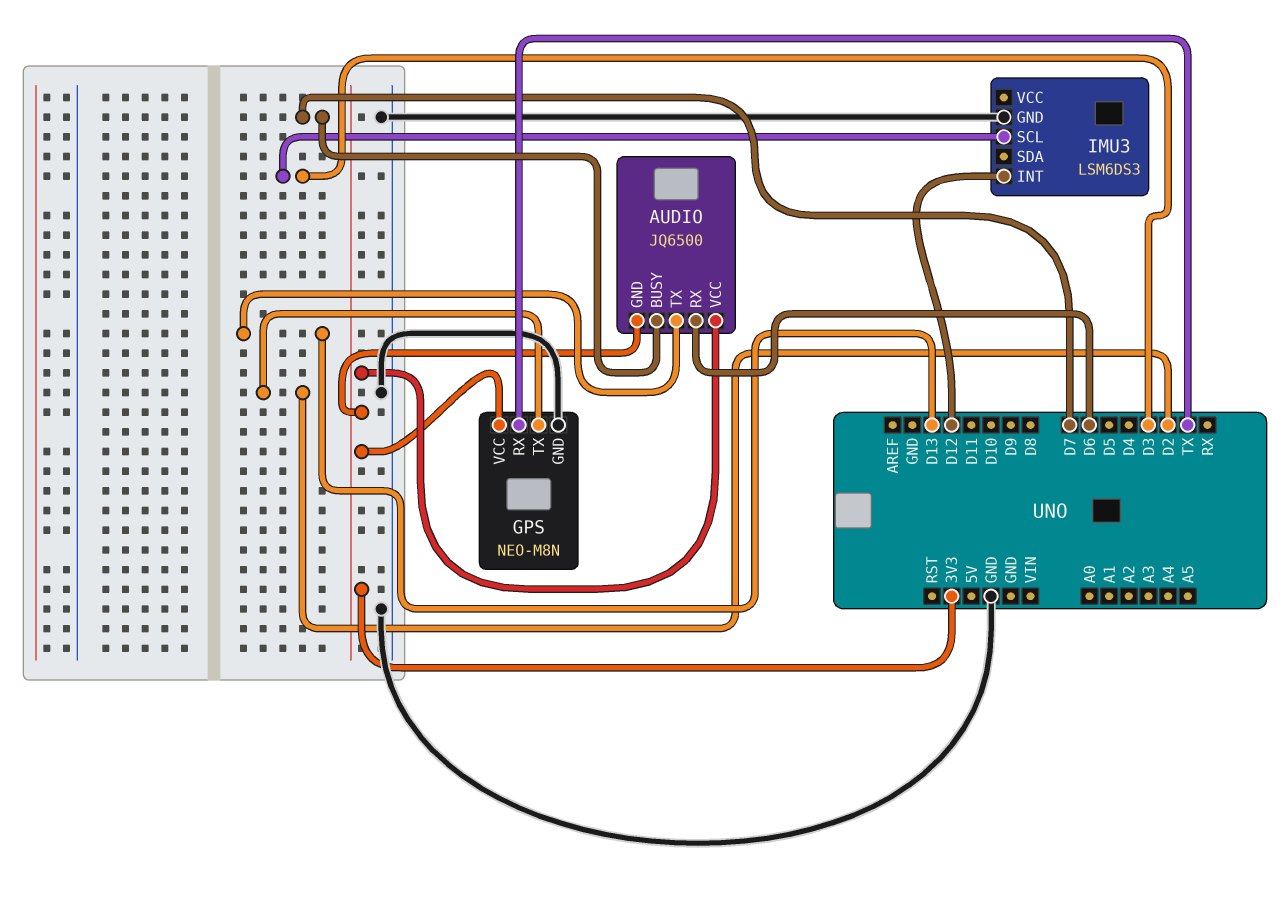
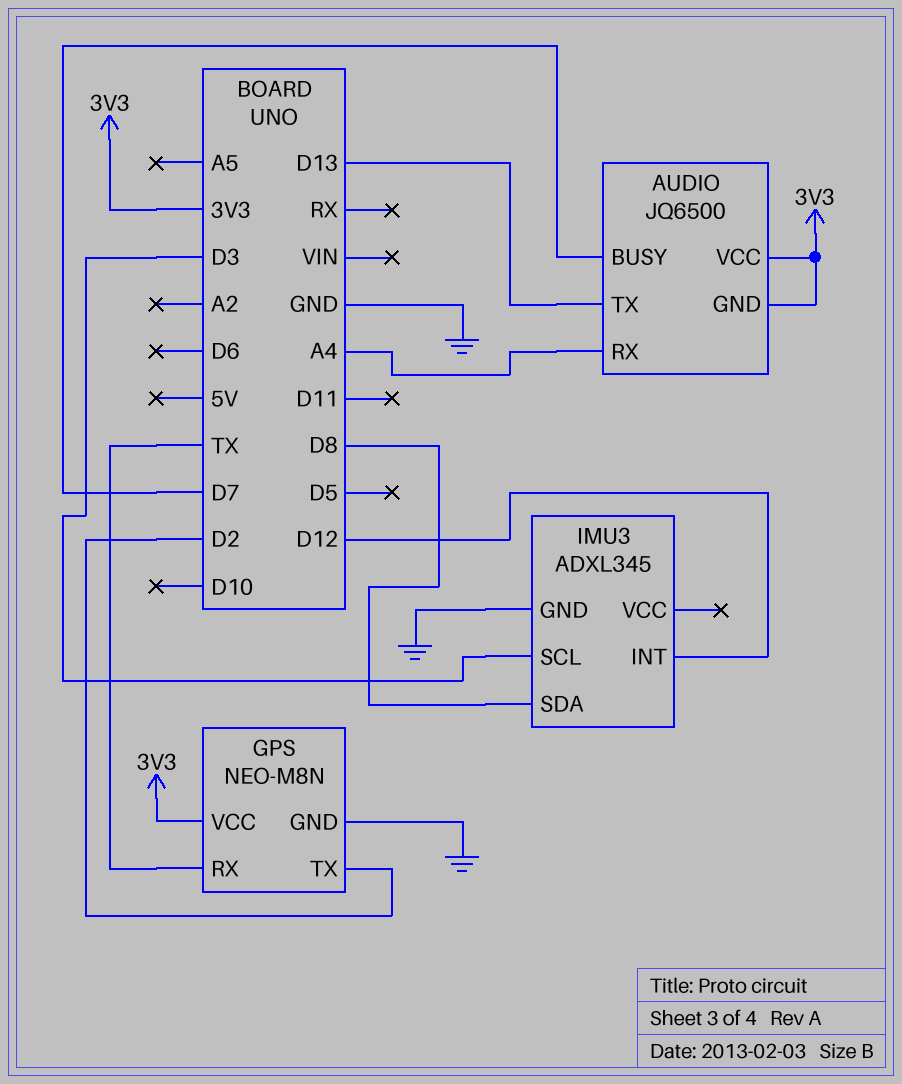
AUDIO pin RX: D6 -> A4
IMU3: LSM6DS3 -> ADXL345
IMU3 pin SDA: none -> D8

